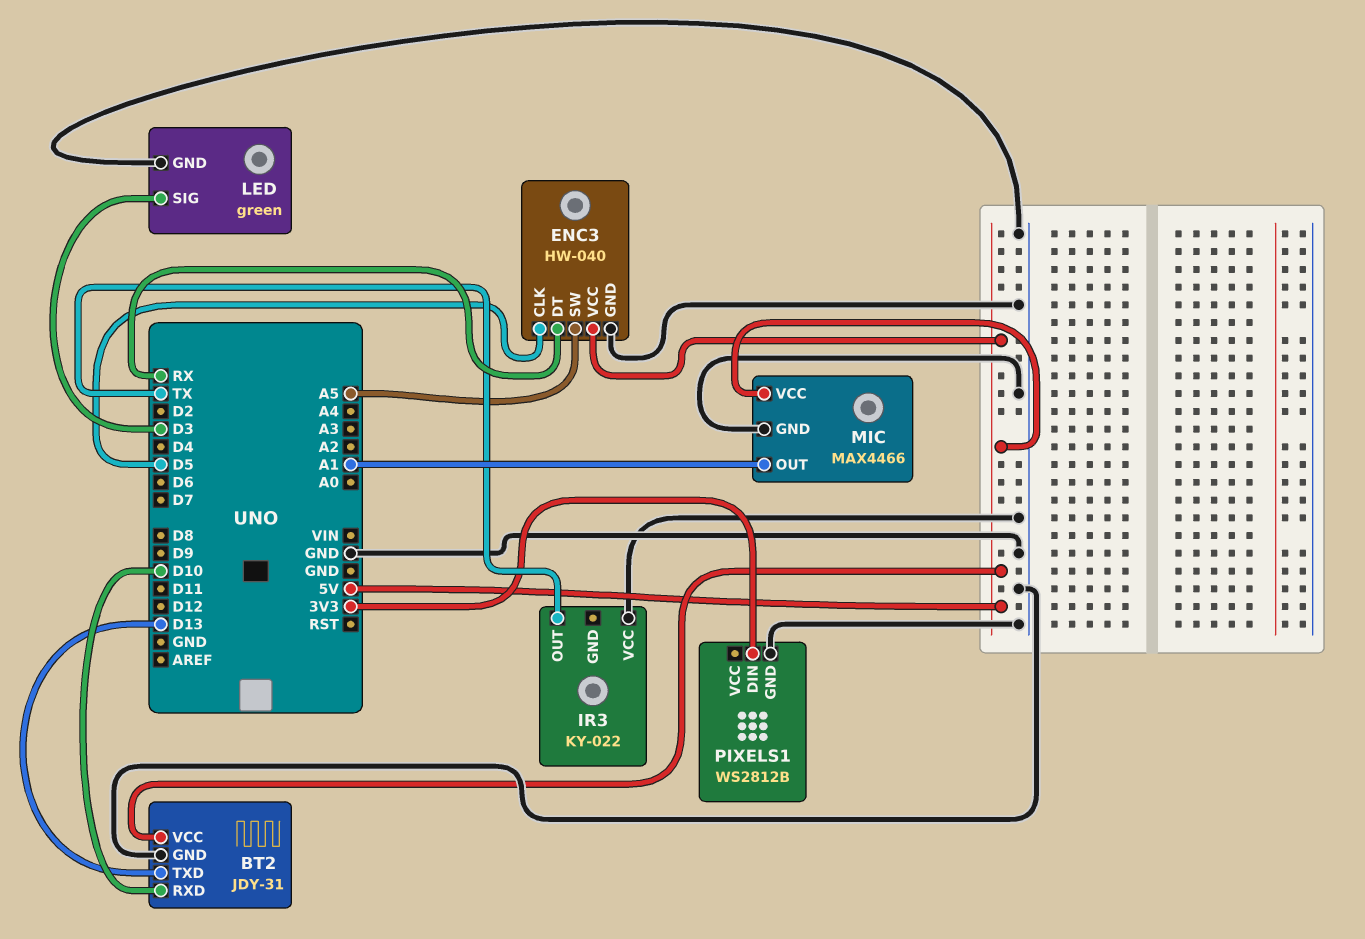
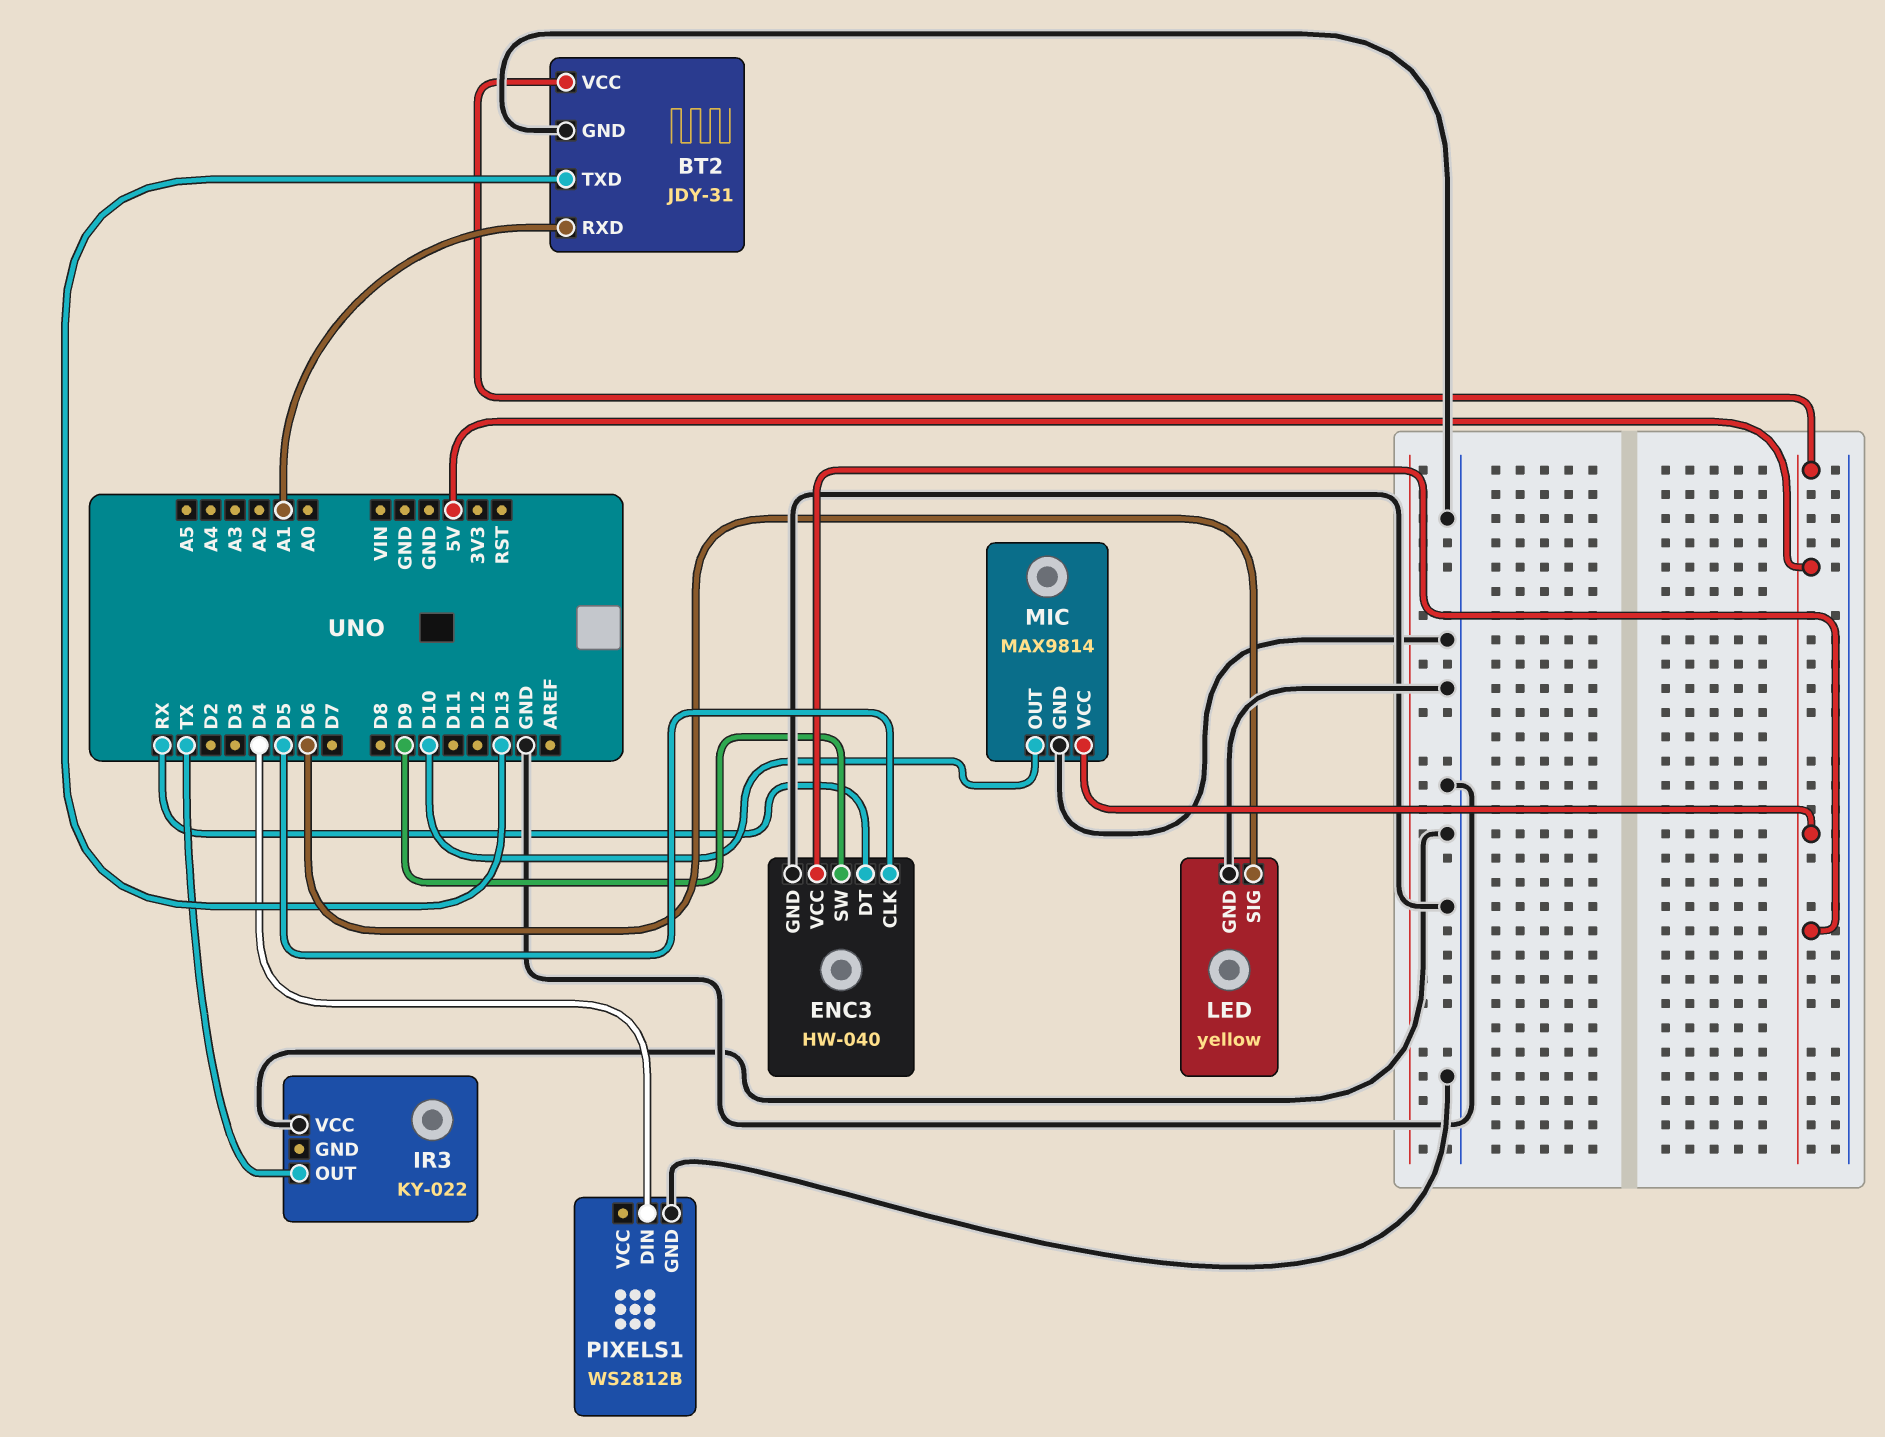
BT2 pin RXD: D10 -> A1
ENC3 pin SW: A5 -> D9
LED: green -> yellow
LED pin SIG: D3 -> D6
MIC: MAX4466 -> MAX9814
MIC pin OUT: A1 -> D10
PIXELS1 pin DIN: 3V3 -> D4

